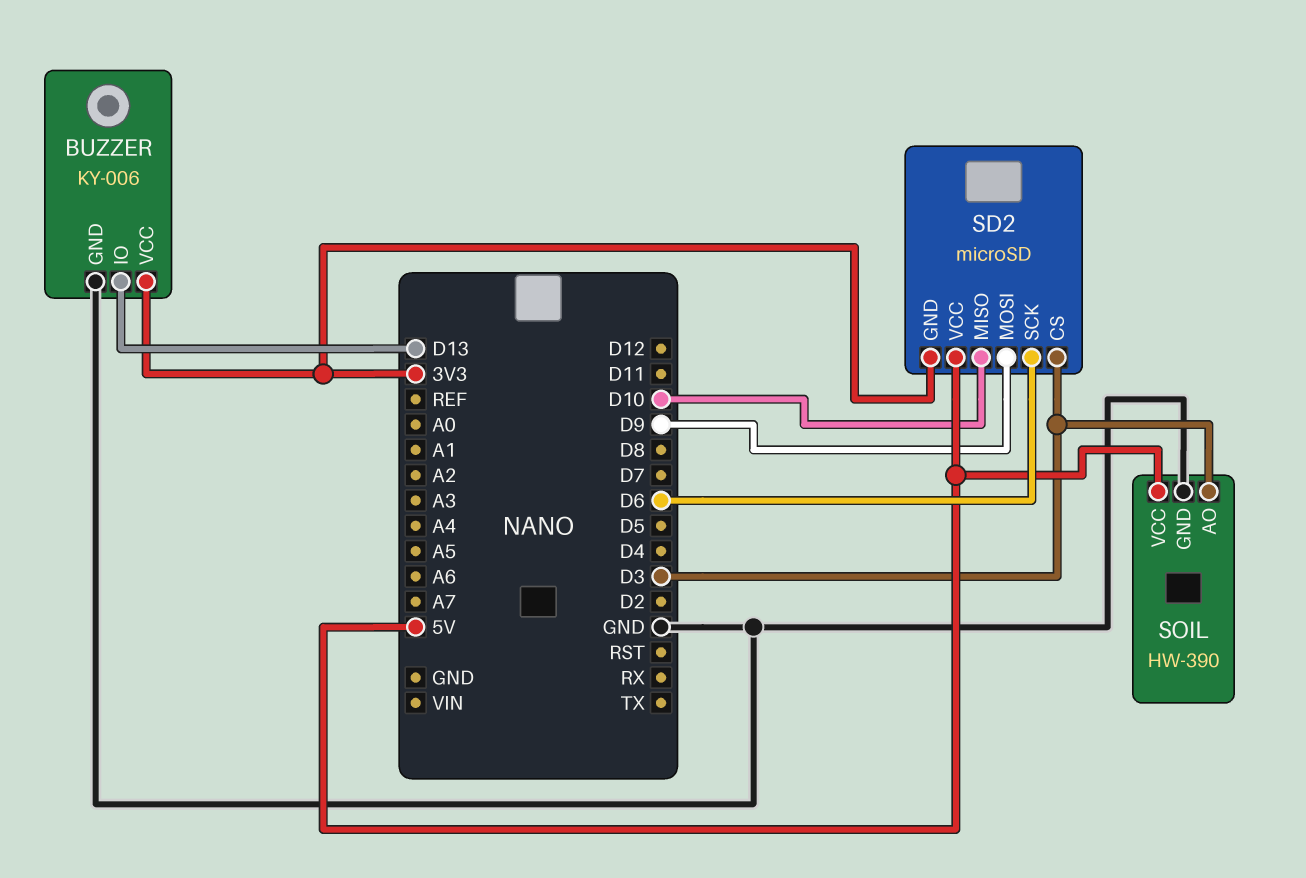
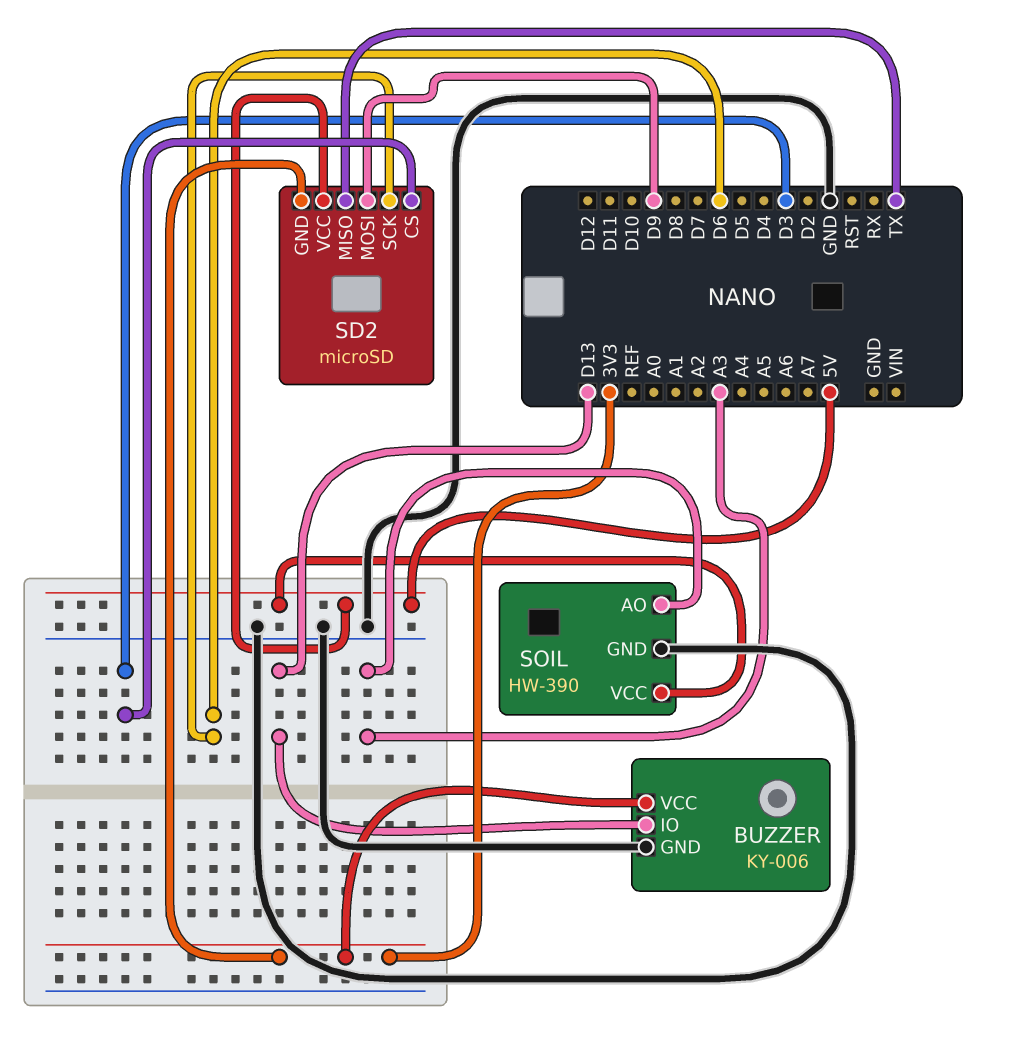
SD2 pin MISO: D10 -> TX
SOIL pin AO: D3 -> A3

